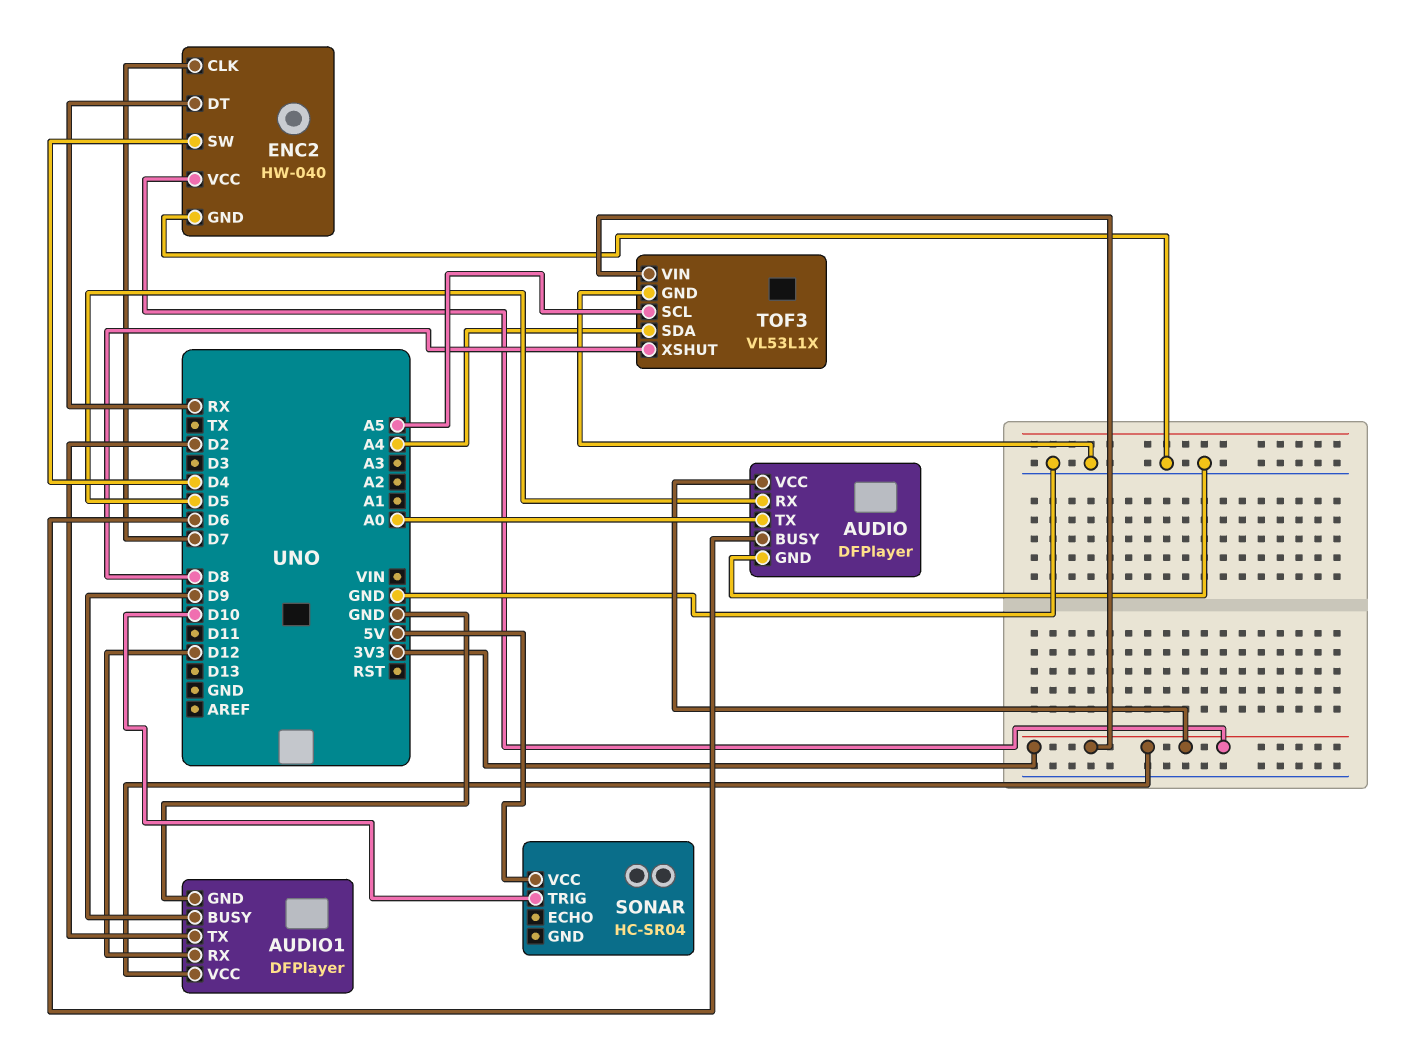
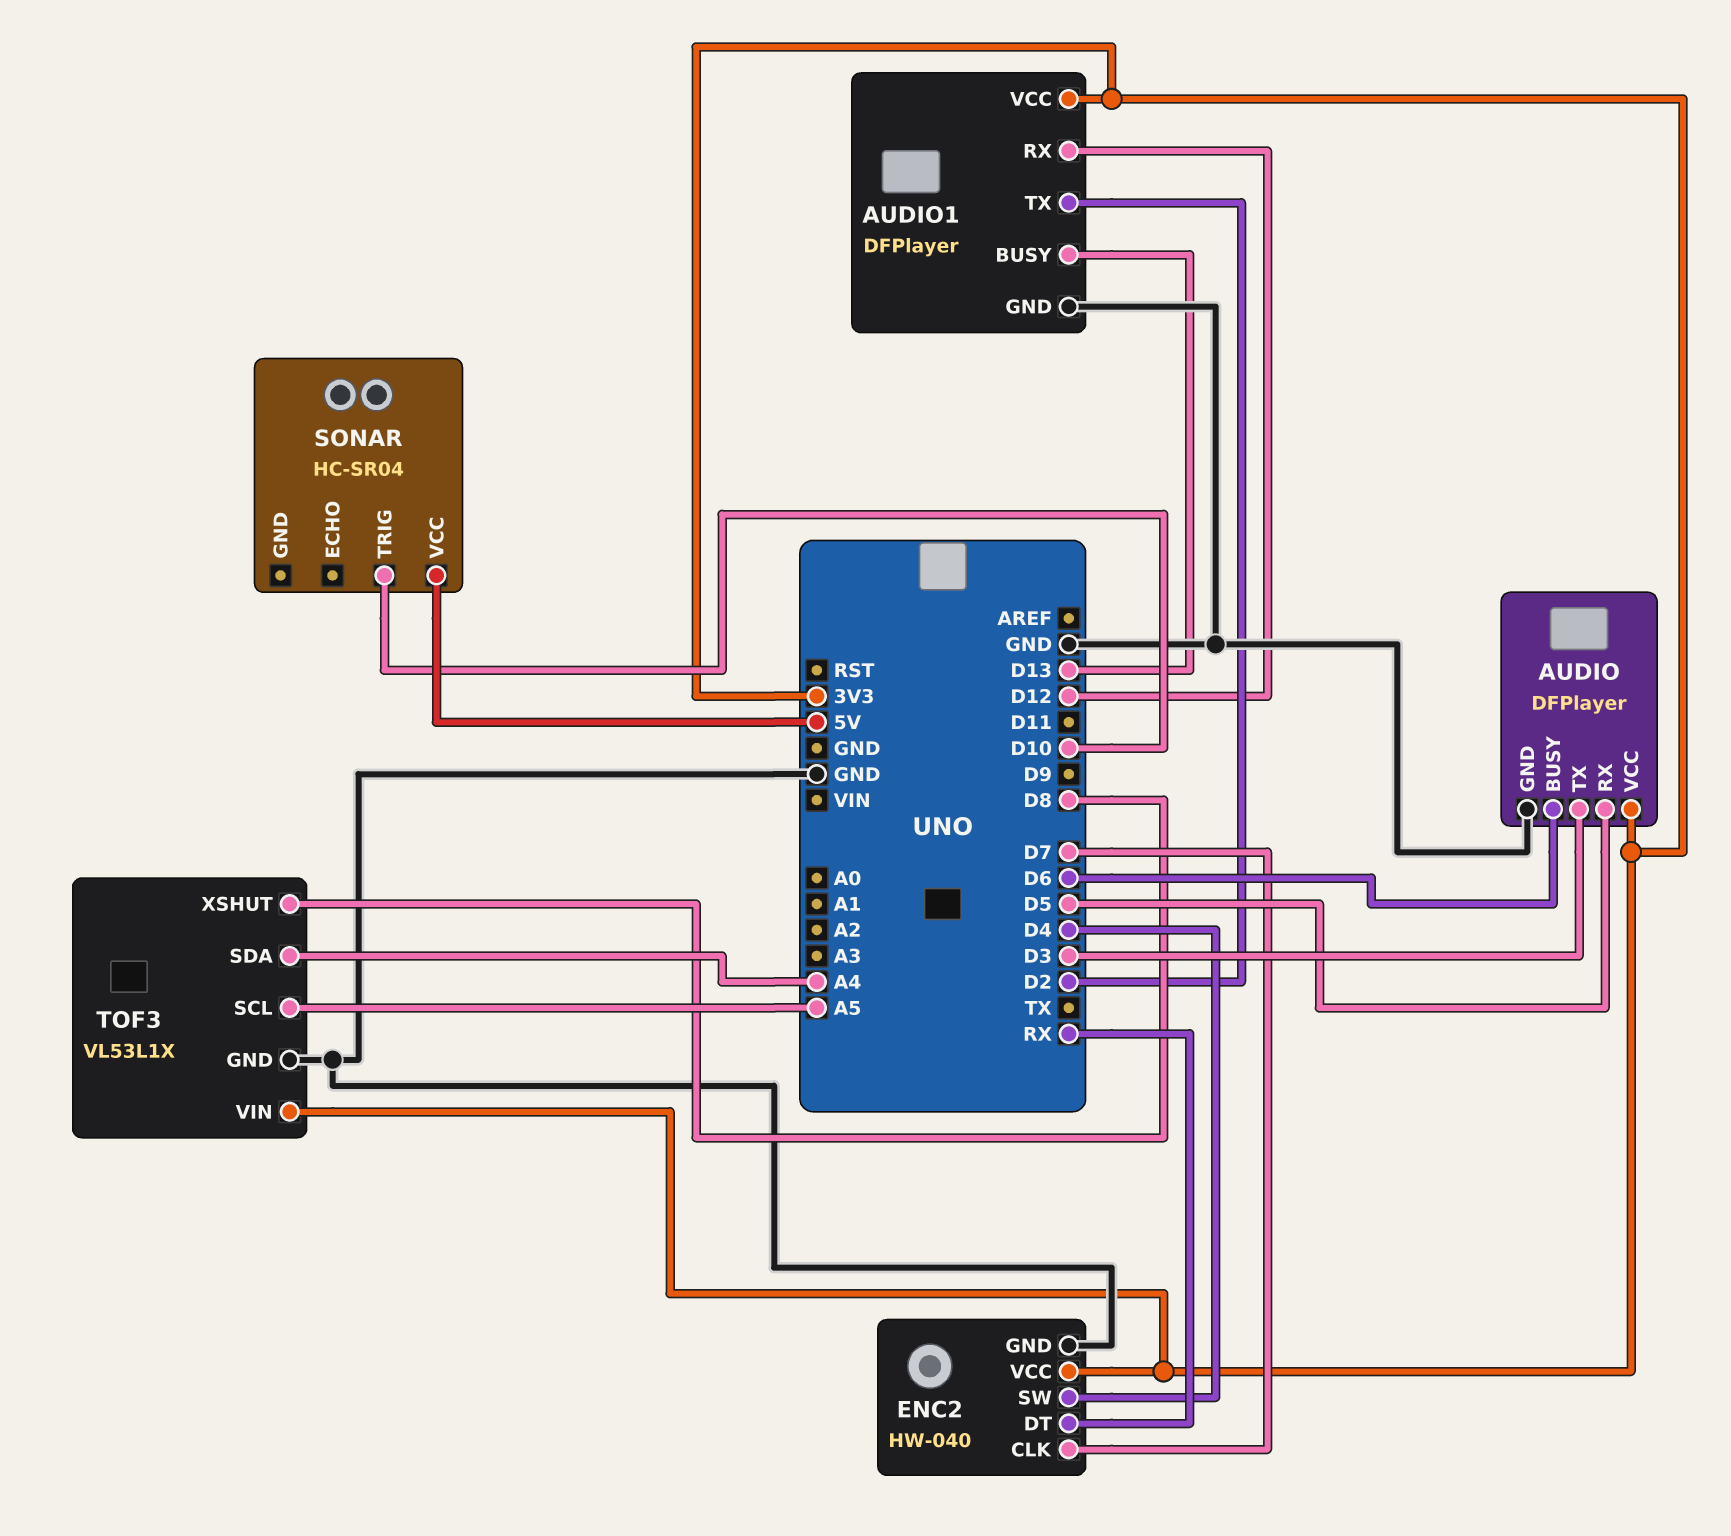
AUDIO pin TX: A0 -> D3
AUDIO1 pin BUSY: D9 -> D13

